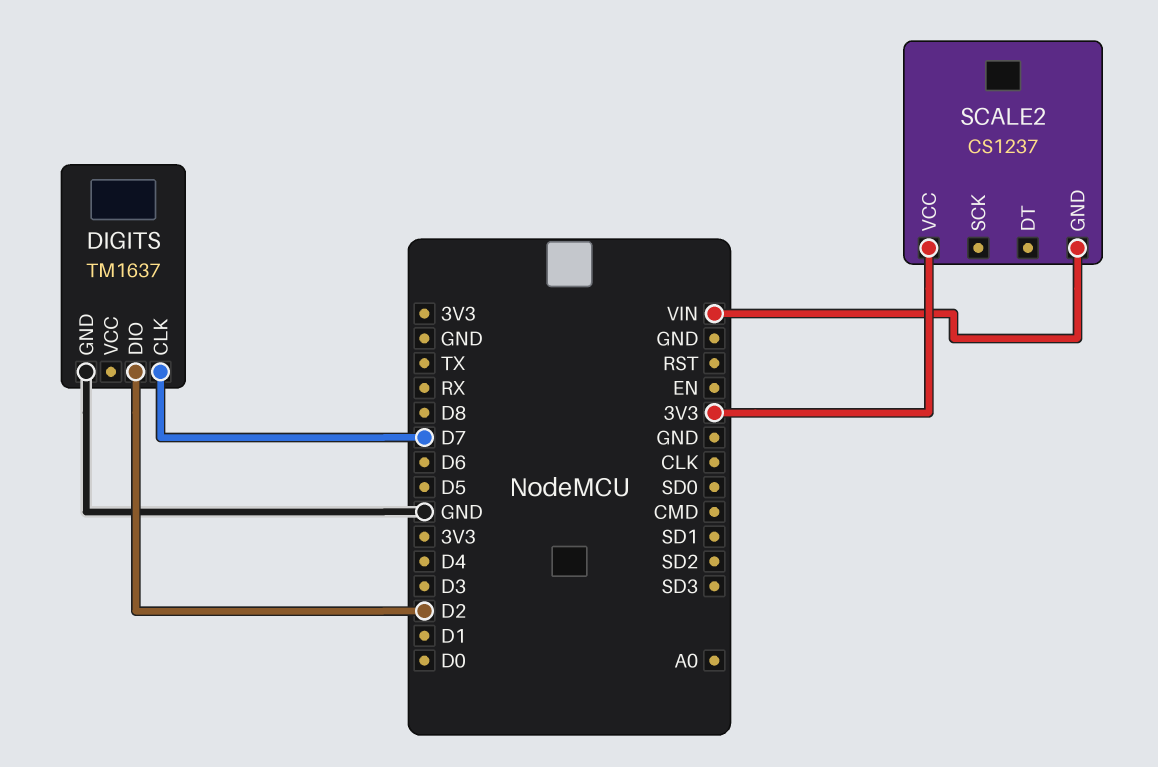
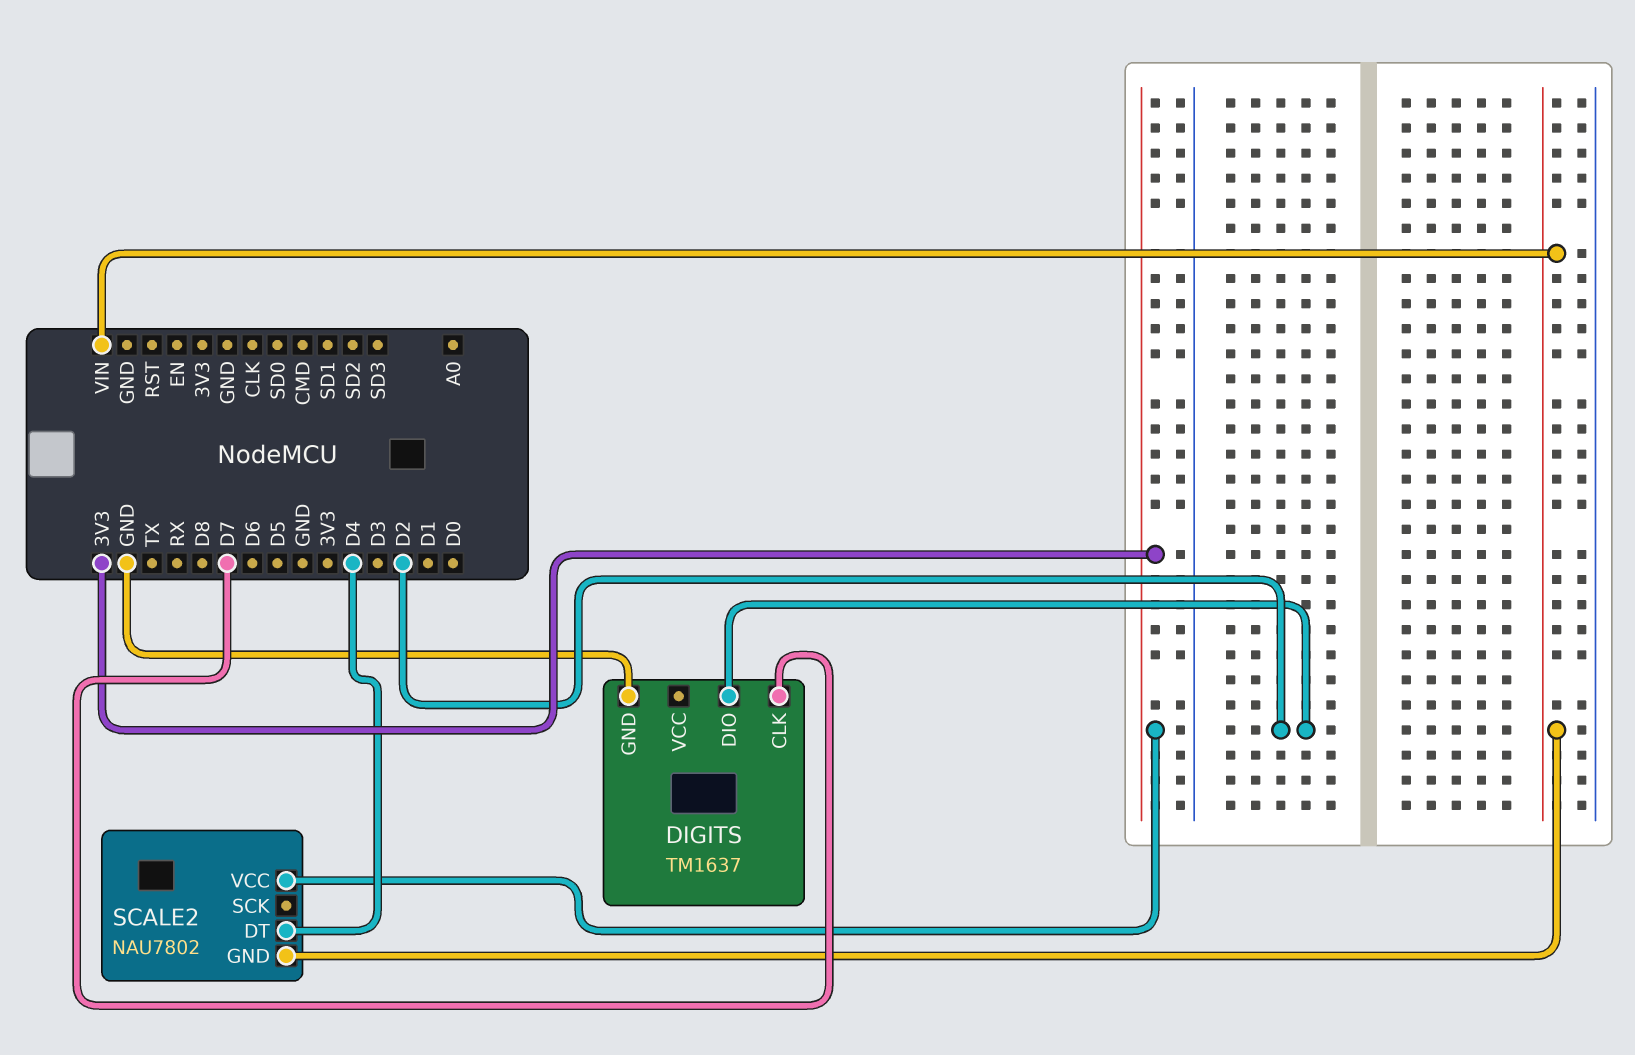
SCALE2: CS1237 -> NAU7802
SCALE2 pin DT: none -> D4

